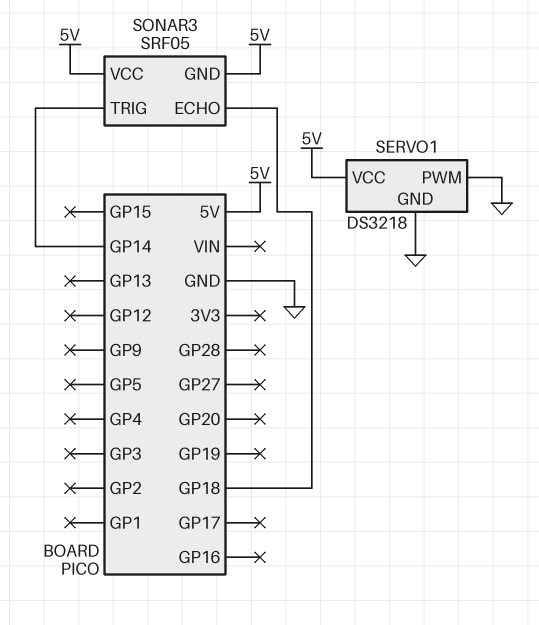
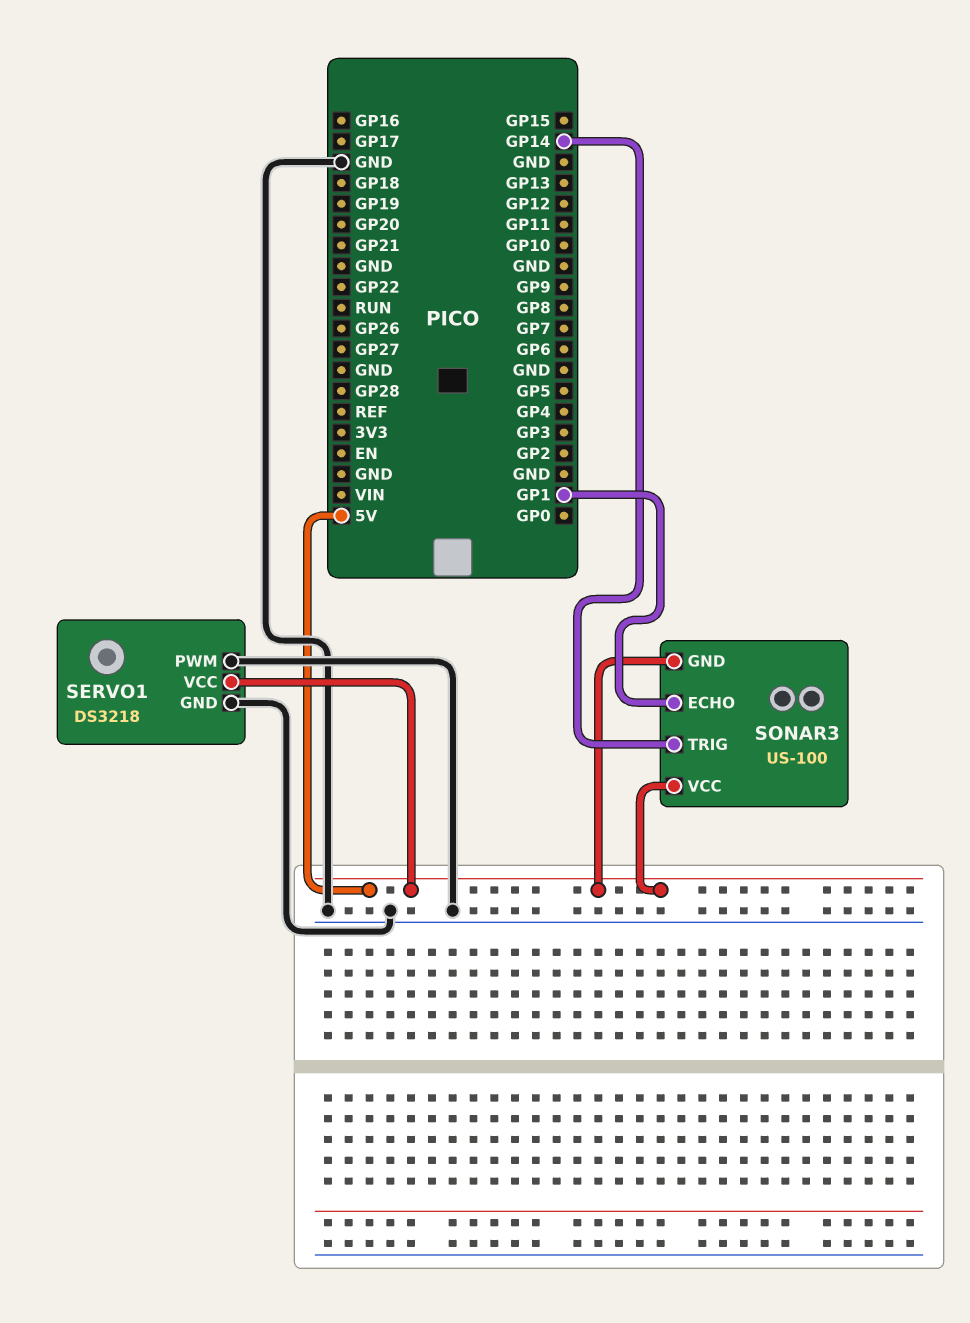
SONAR3: SRF05 -> US-100
SONAR3 pin ECHO: GP18 -> GP1

